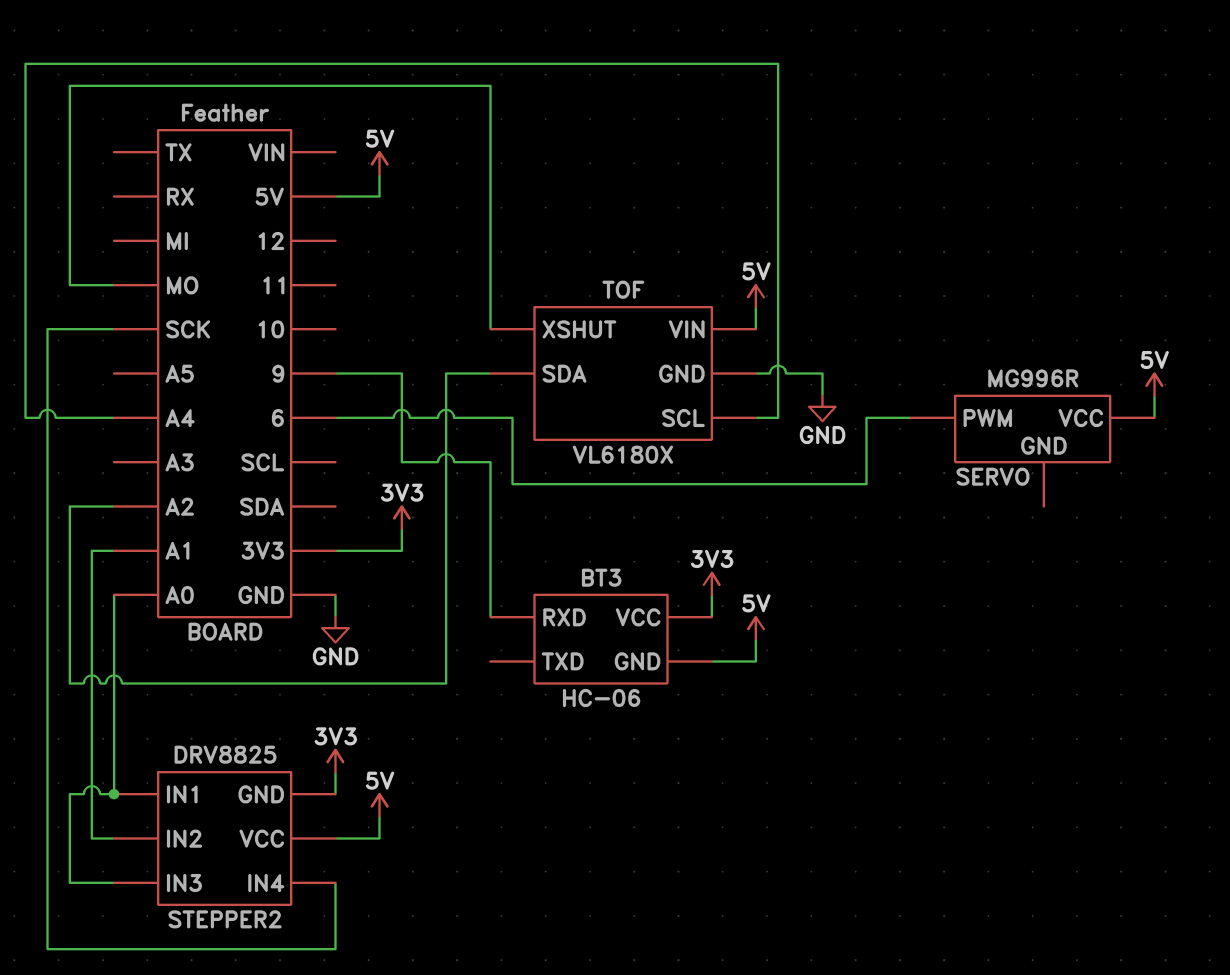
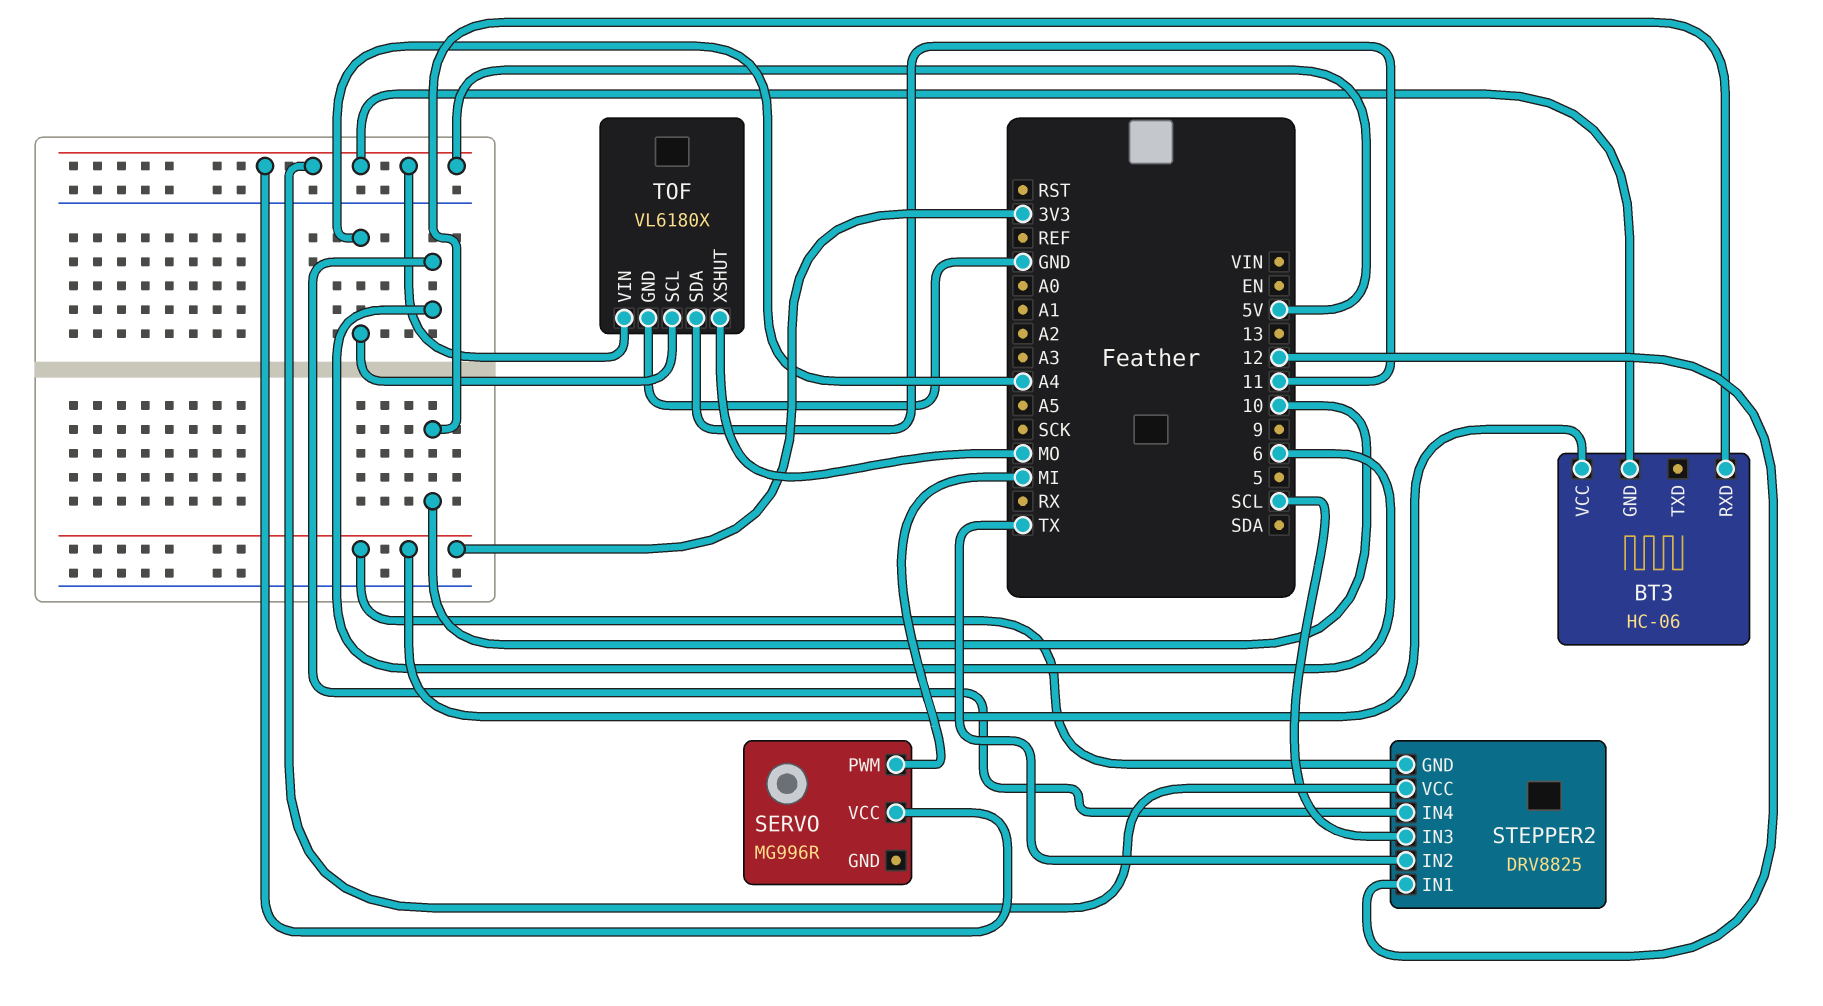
BT3 pin RXD: 9 -> 10
SERVO pin PWM: 6 -> MI
STEPPER2 pin IN1: A0 -> 12
STEPPER2 pin IN2: A1 -> TX
STEPPER2 pin IN3: A0 -> SCL
STEPPER2 pin IN4: SCK -> 6
TOF pin SDA: A2 -> 11

